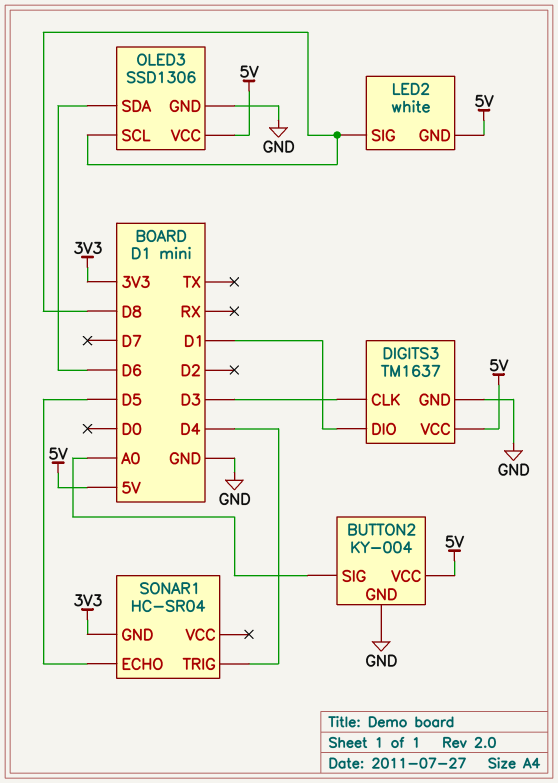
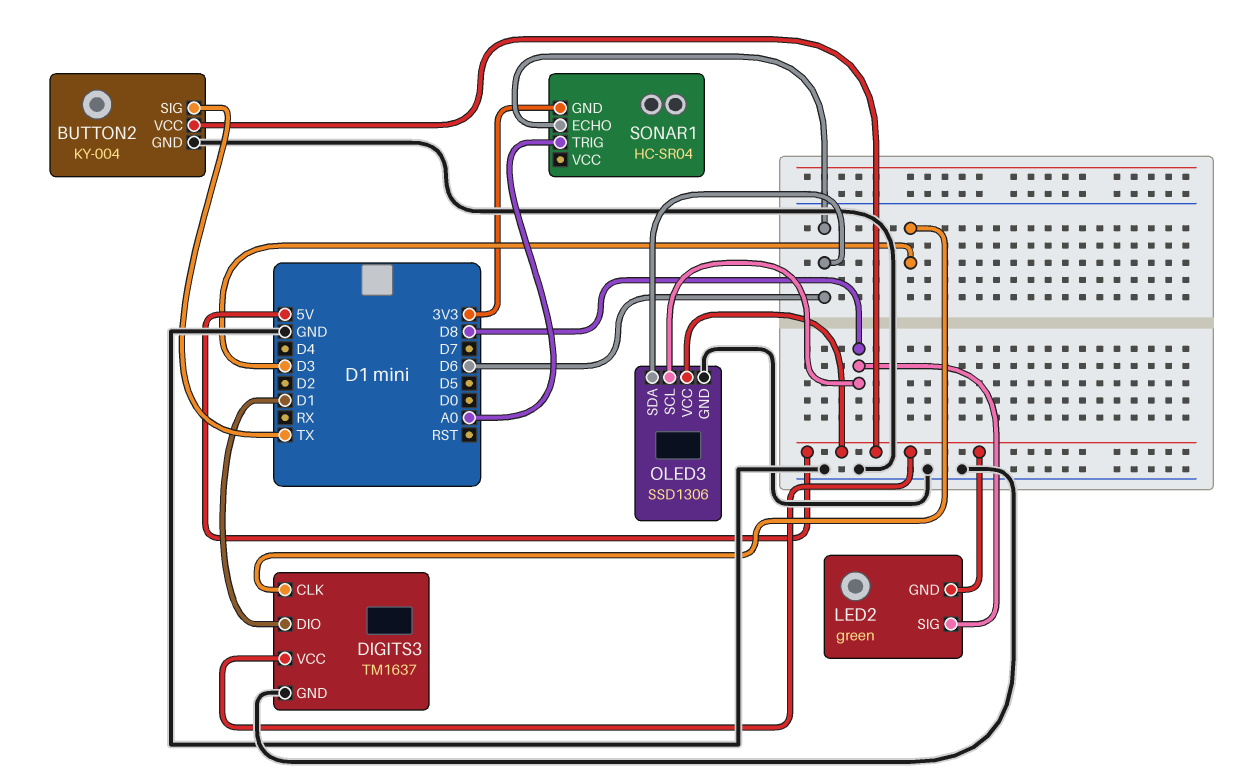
BUTTON2 pin SIG: A0 -> TX
LED2: white -> green
SONAR1 pin ECHO: D5 -> D6
SONAR1 pin TRIG: D4 -> A0

